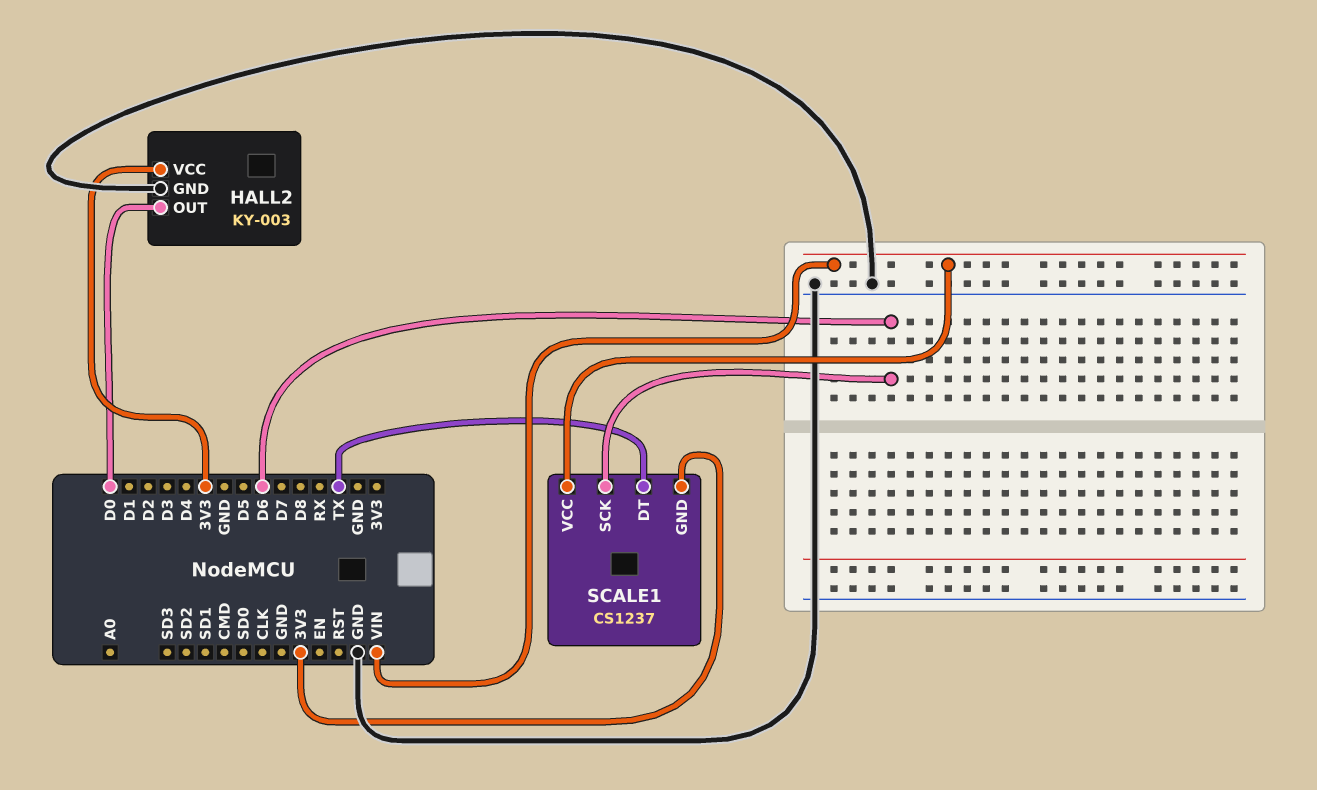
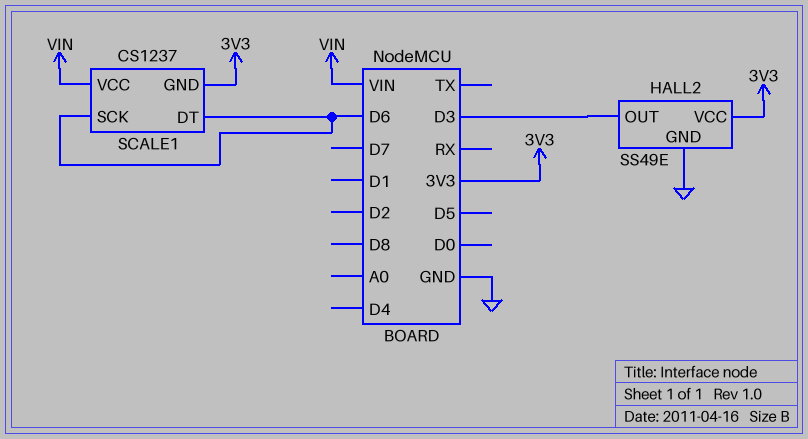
HALL2: KY-003 -> SS49E
HALL2 pin OUT: D0 -> D3
SCALE1 pin DT: TX -> D6

